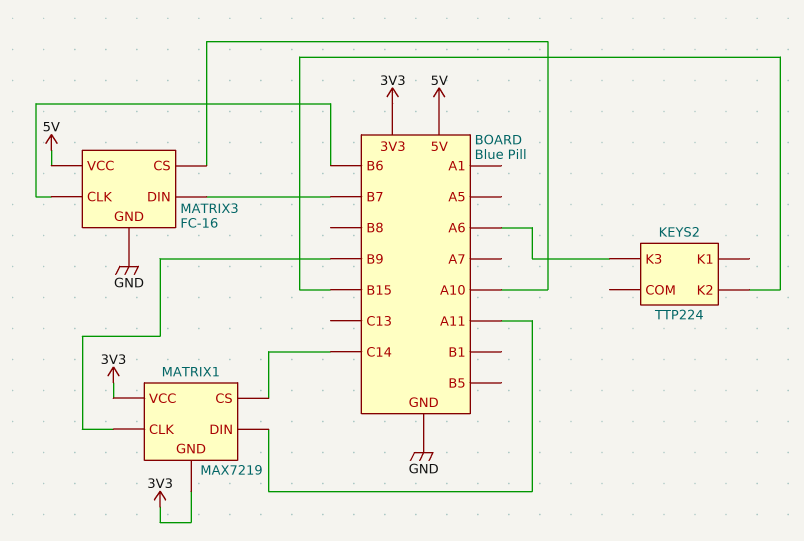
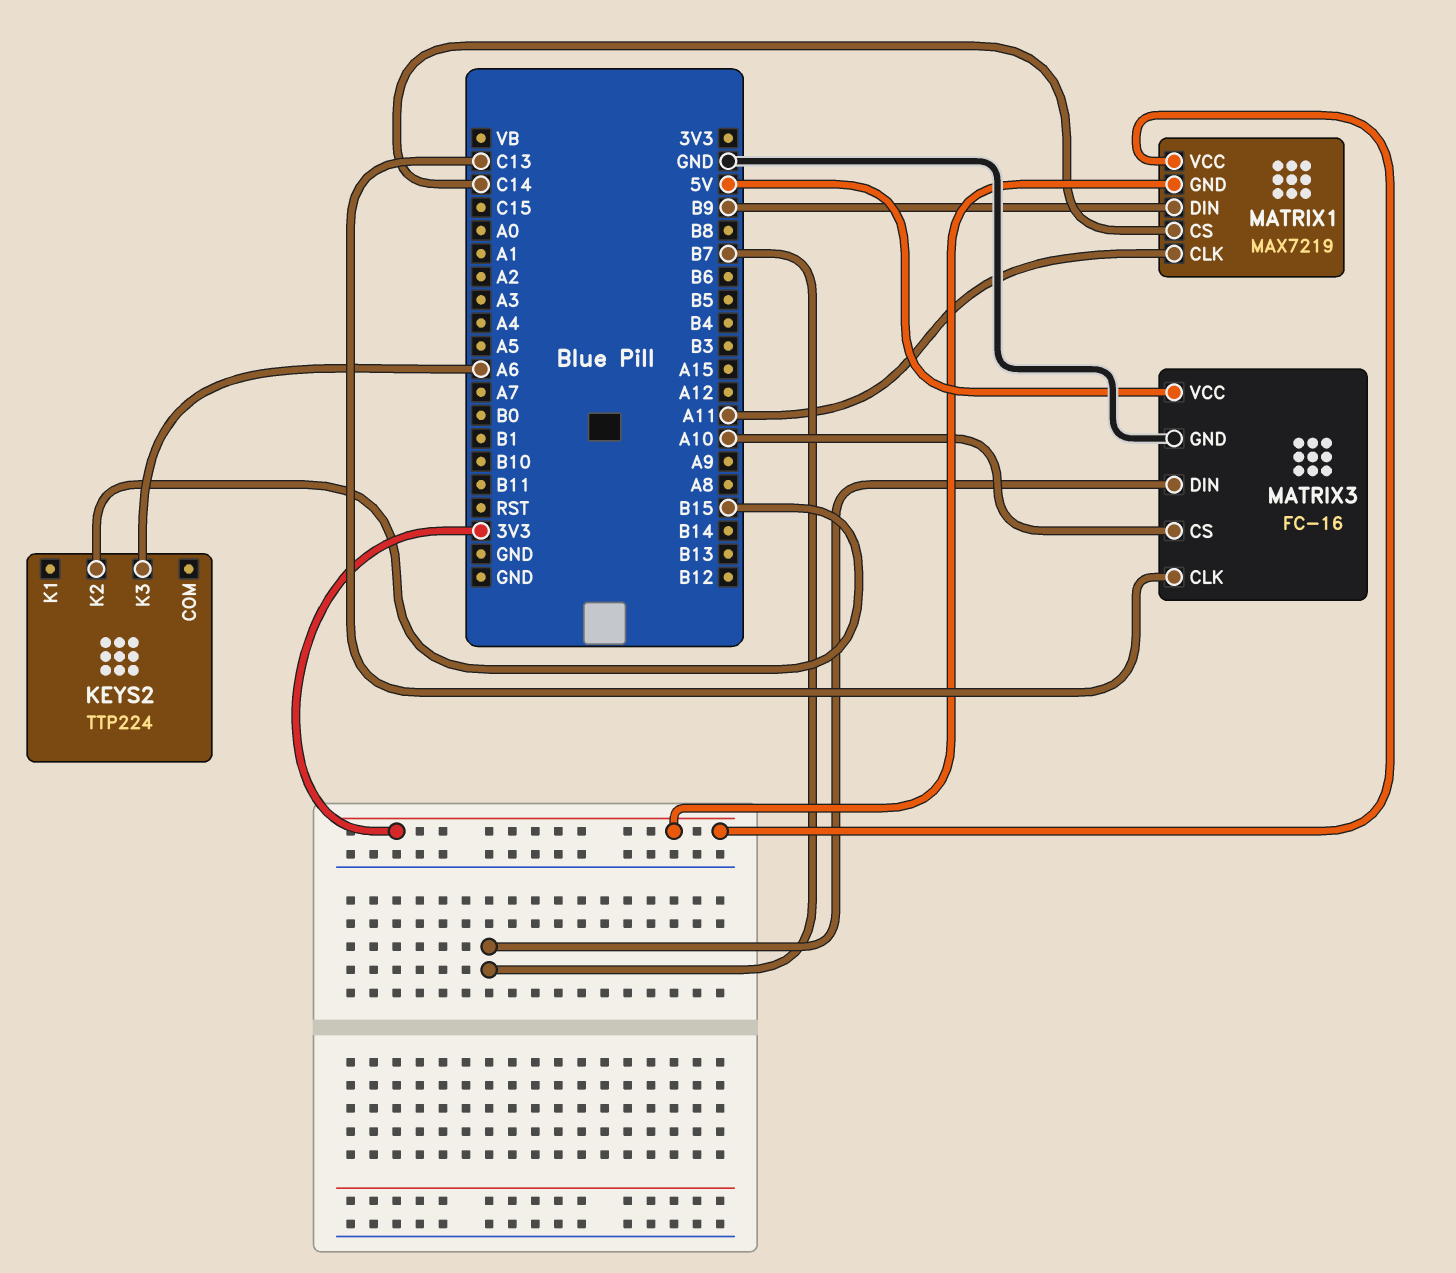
MATRIX1 pin CLK: B9 -> A11
MATRIX1 pin DIN: A11 -> B9
MATRIX3 pin CLK: B6 -> C13

